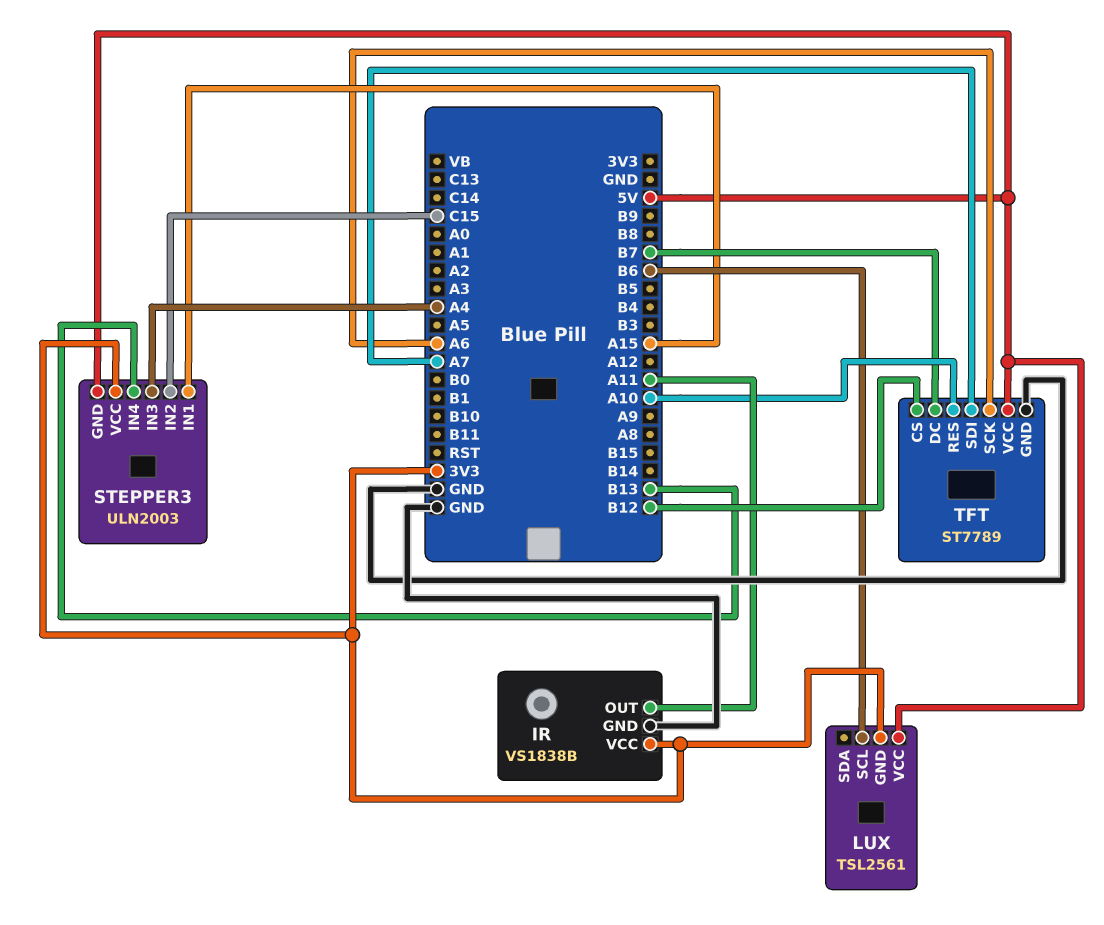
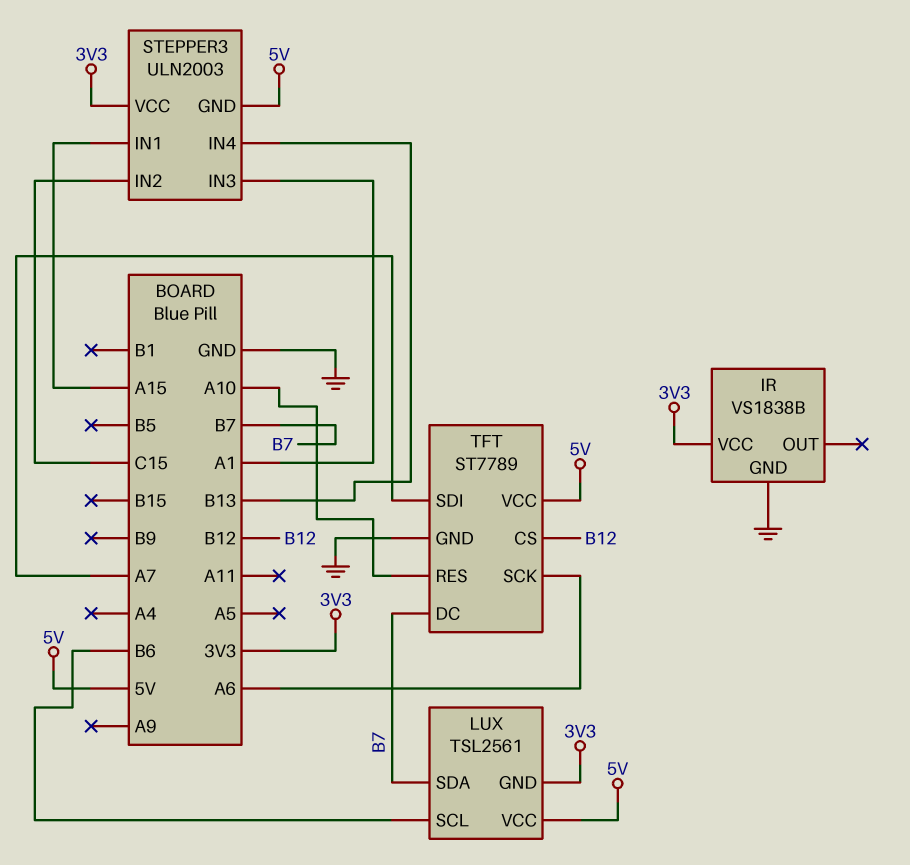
IR pin OUT: A11 -> none
LUX pin SDA: none -> B7
STEPPER3 pin IN3: A4 -> A1

